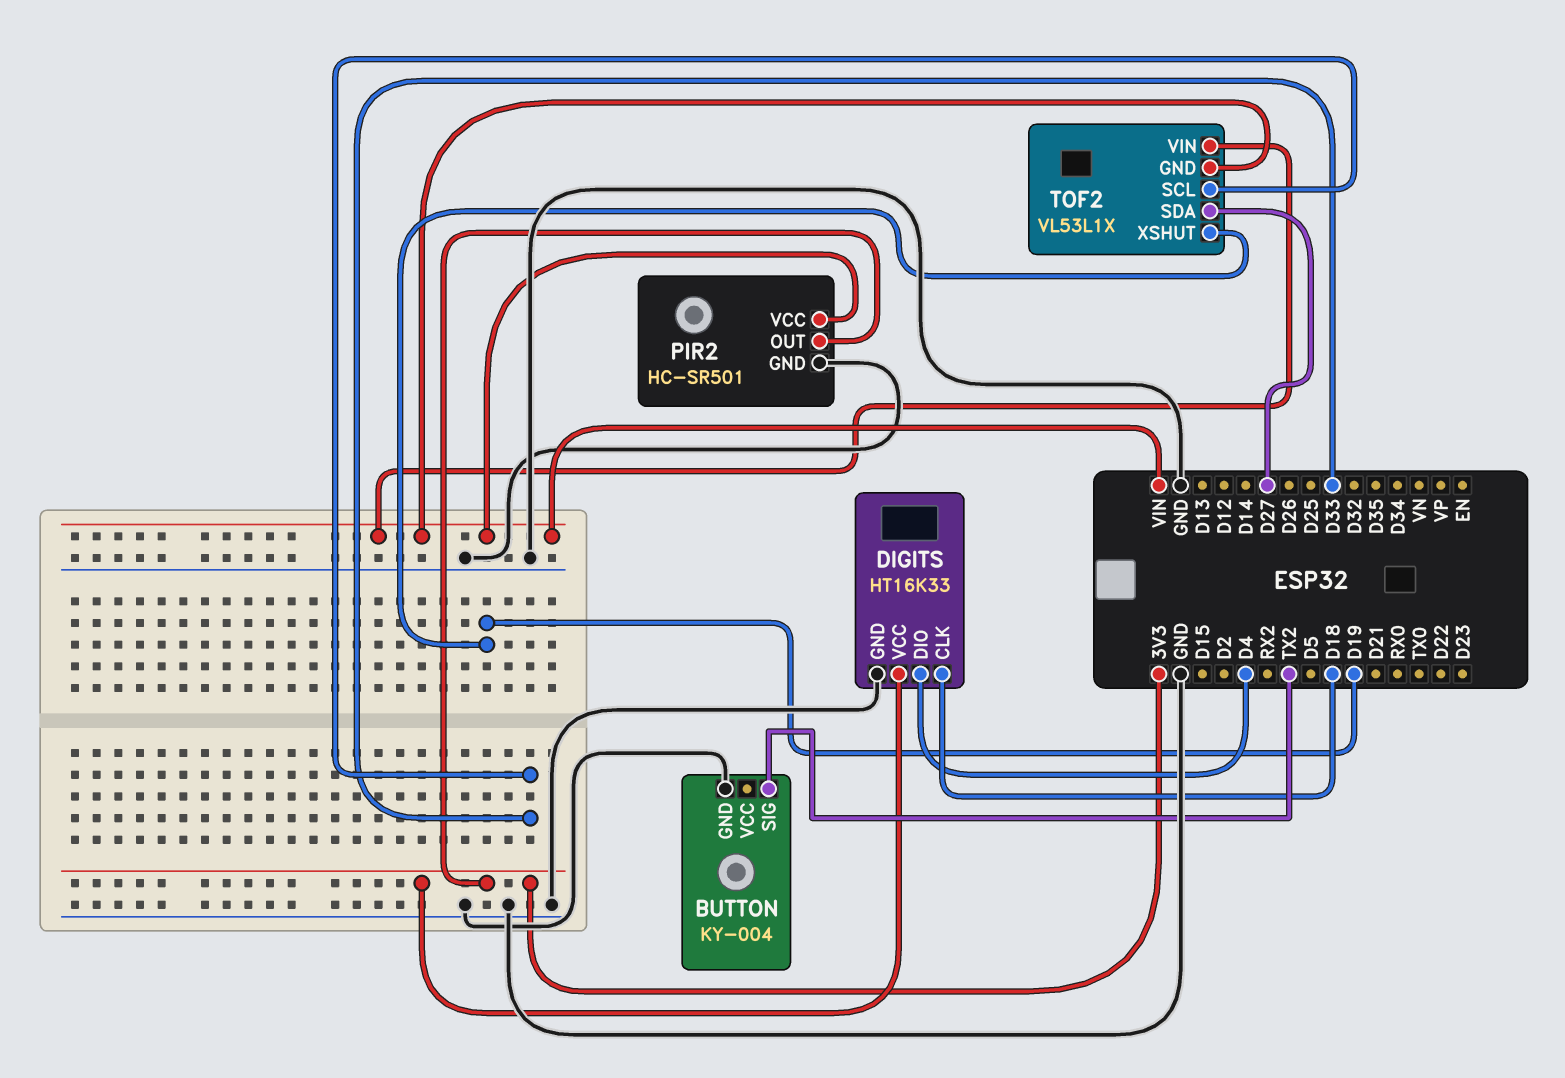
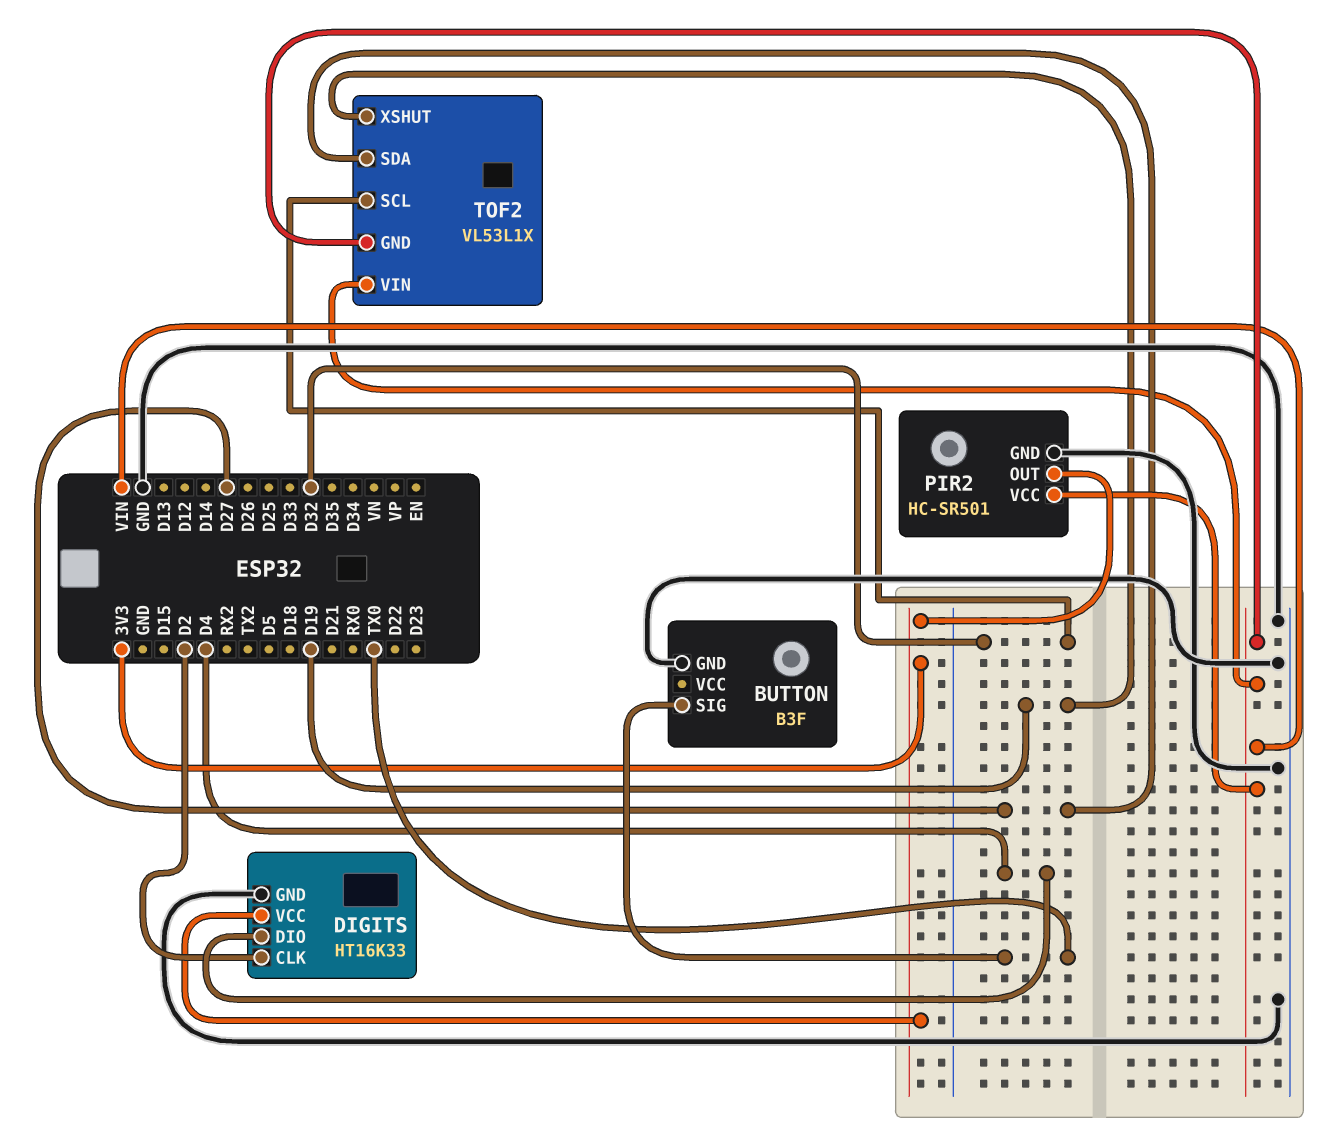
BUTTON: KY-004 -> B3F
BUTTON pin SIG: TX2 -> TX0
DIGITS pin CLK: D18 -> D2
TOF2 pin SCL: D33 -> D32

